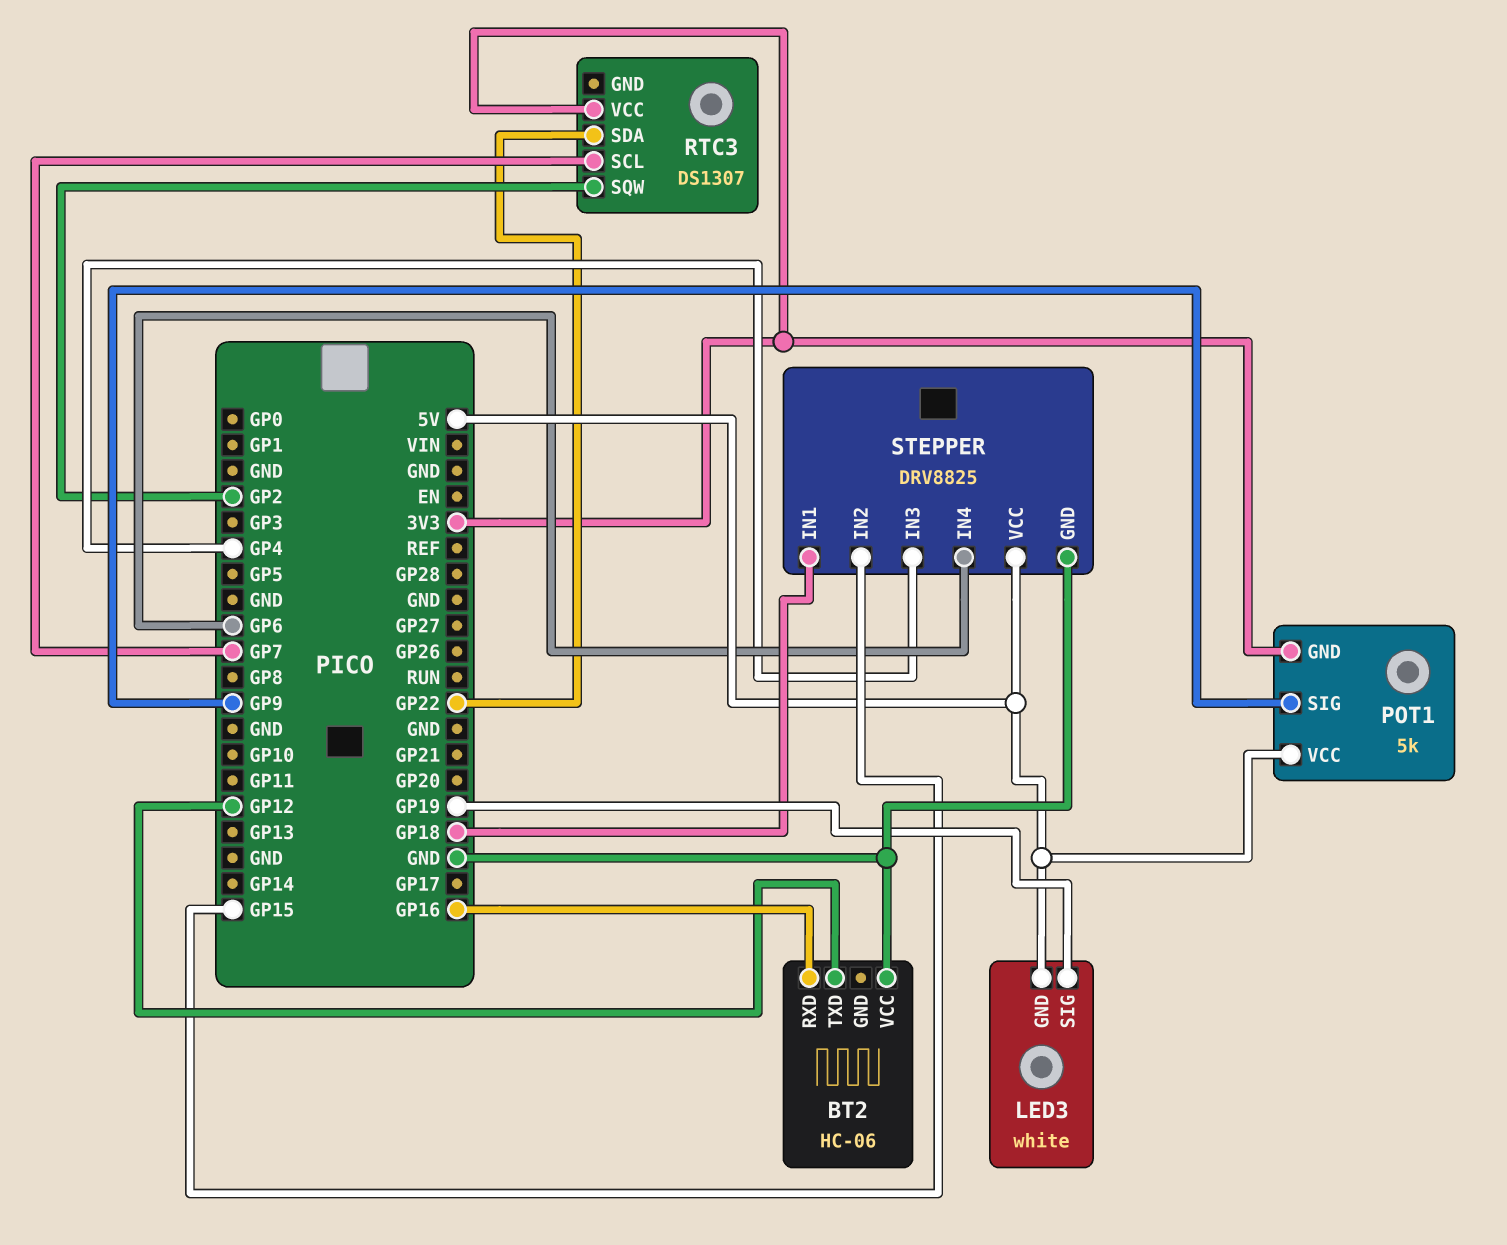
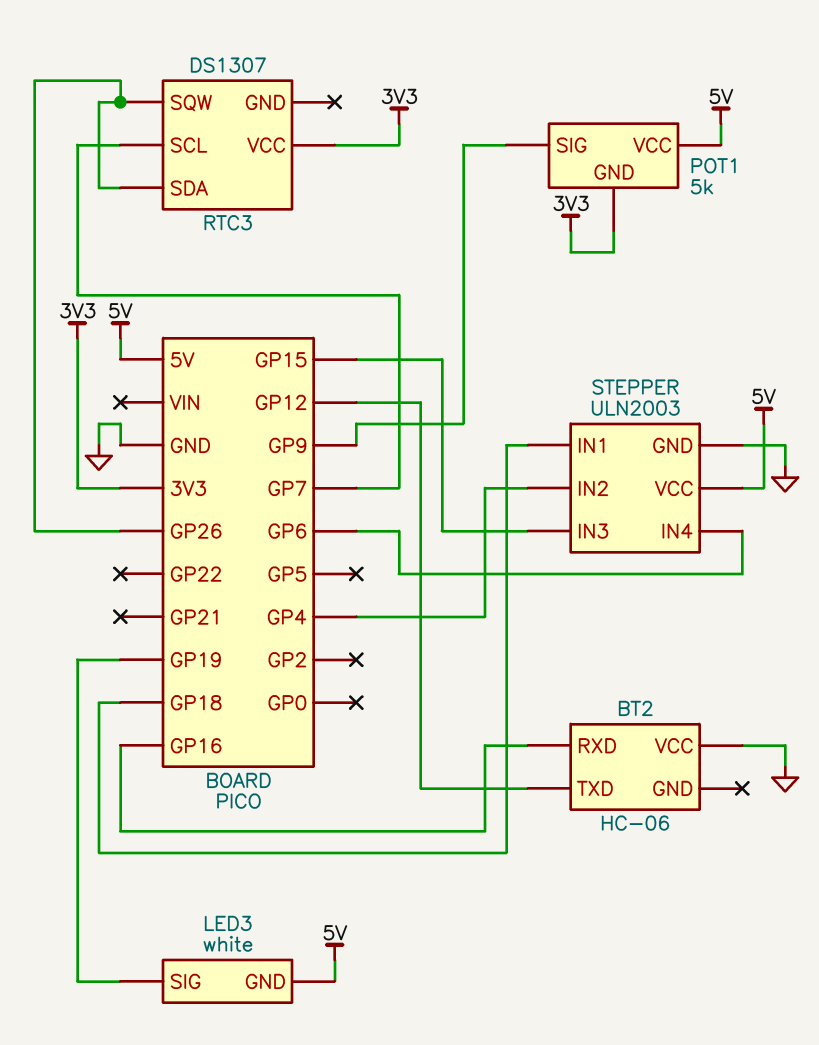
RTC3 pin SDA: GP22 -> GP26
RTC3 pin SQW: GP2 -> GP26
STEPPER: DRV8825 -> ULN2003
STEPPER pin IN2: GP15 -> GP4
STEPPER pin IN3: GP4 -> GP15

